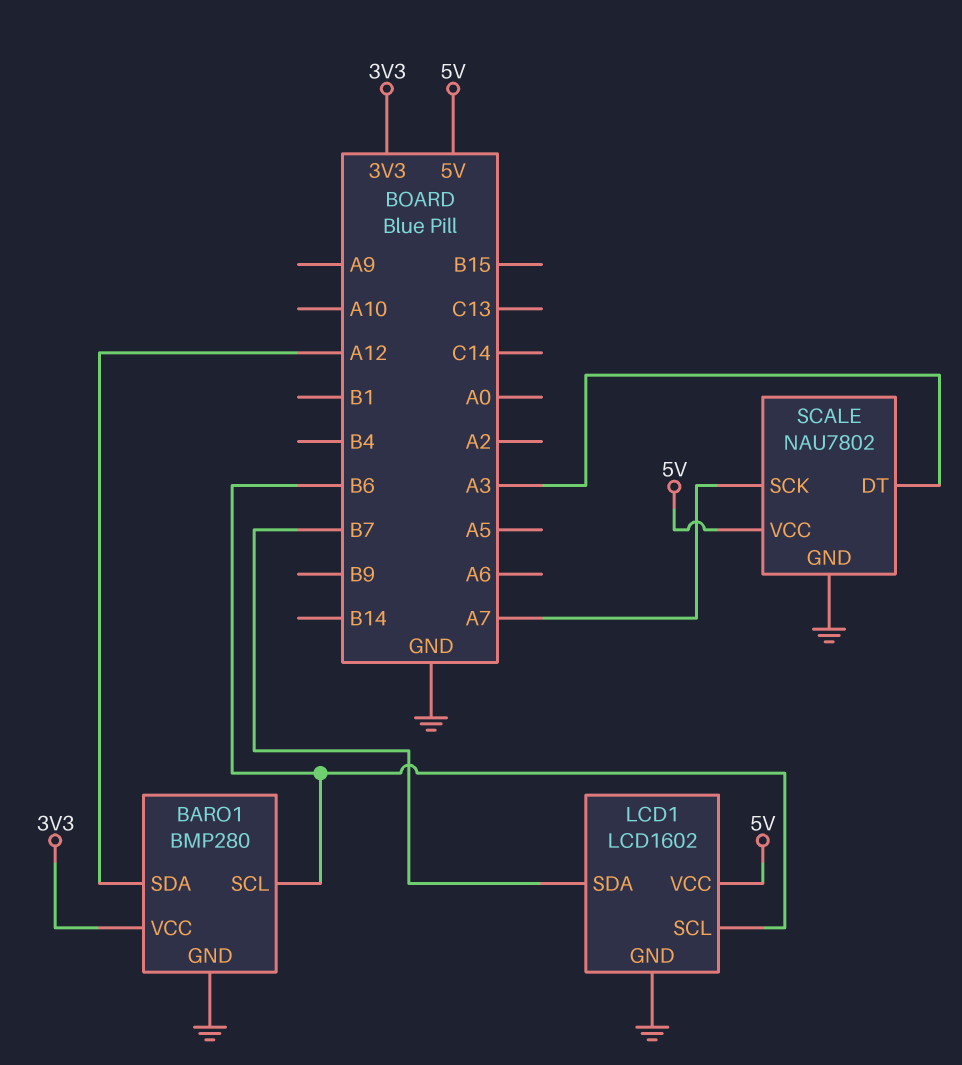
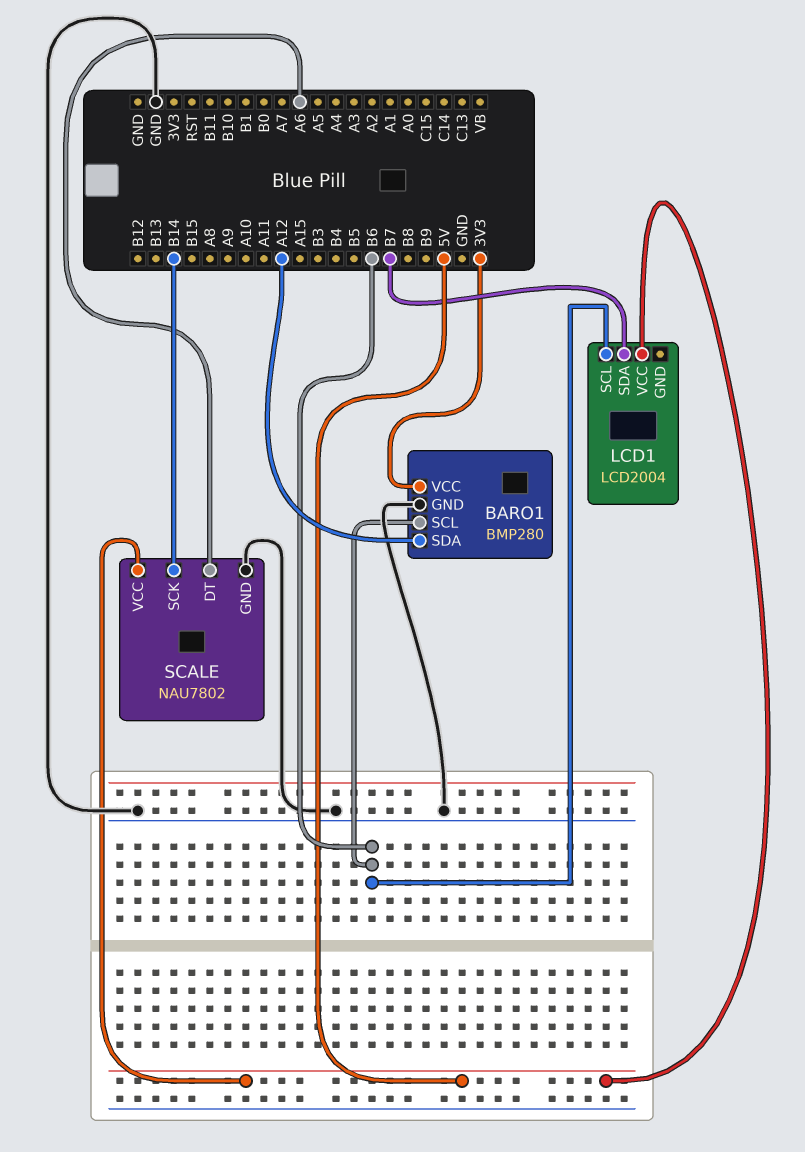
LCD1: LCD1602 -> LCD2004
LCD1 pin GND: GND -> none
SCALE pin DT: A3 -> A6
SCALE pin SCK: A7 -> B14

